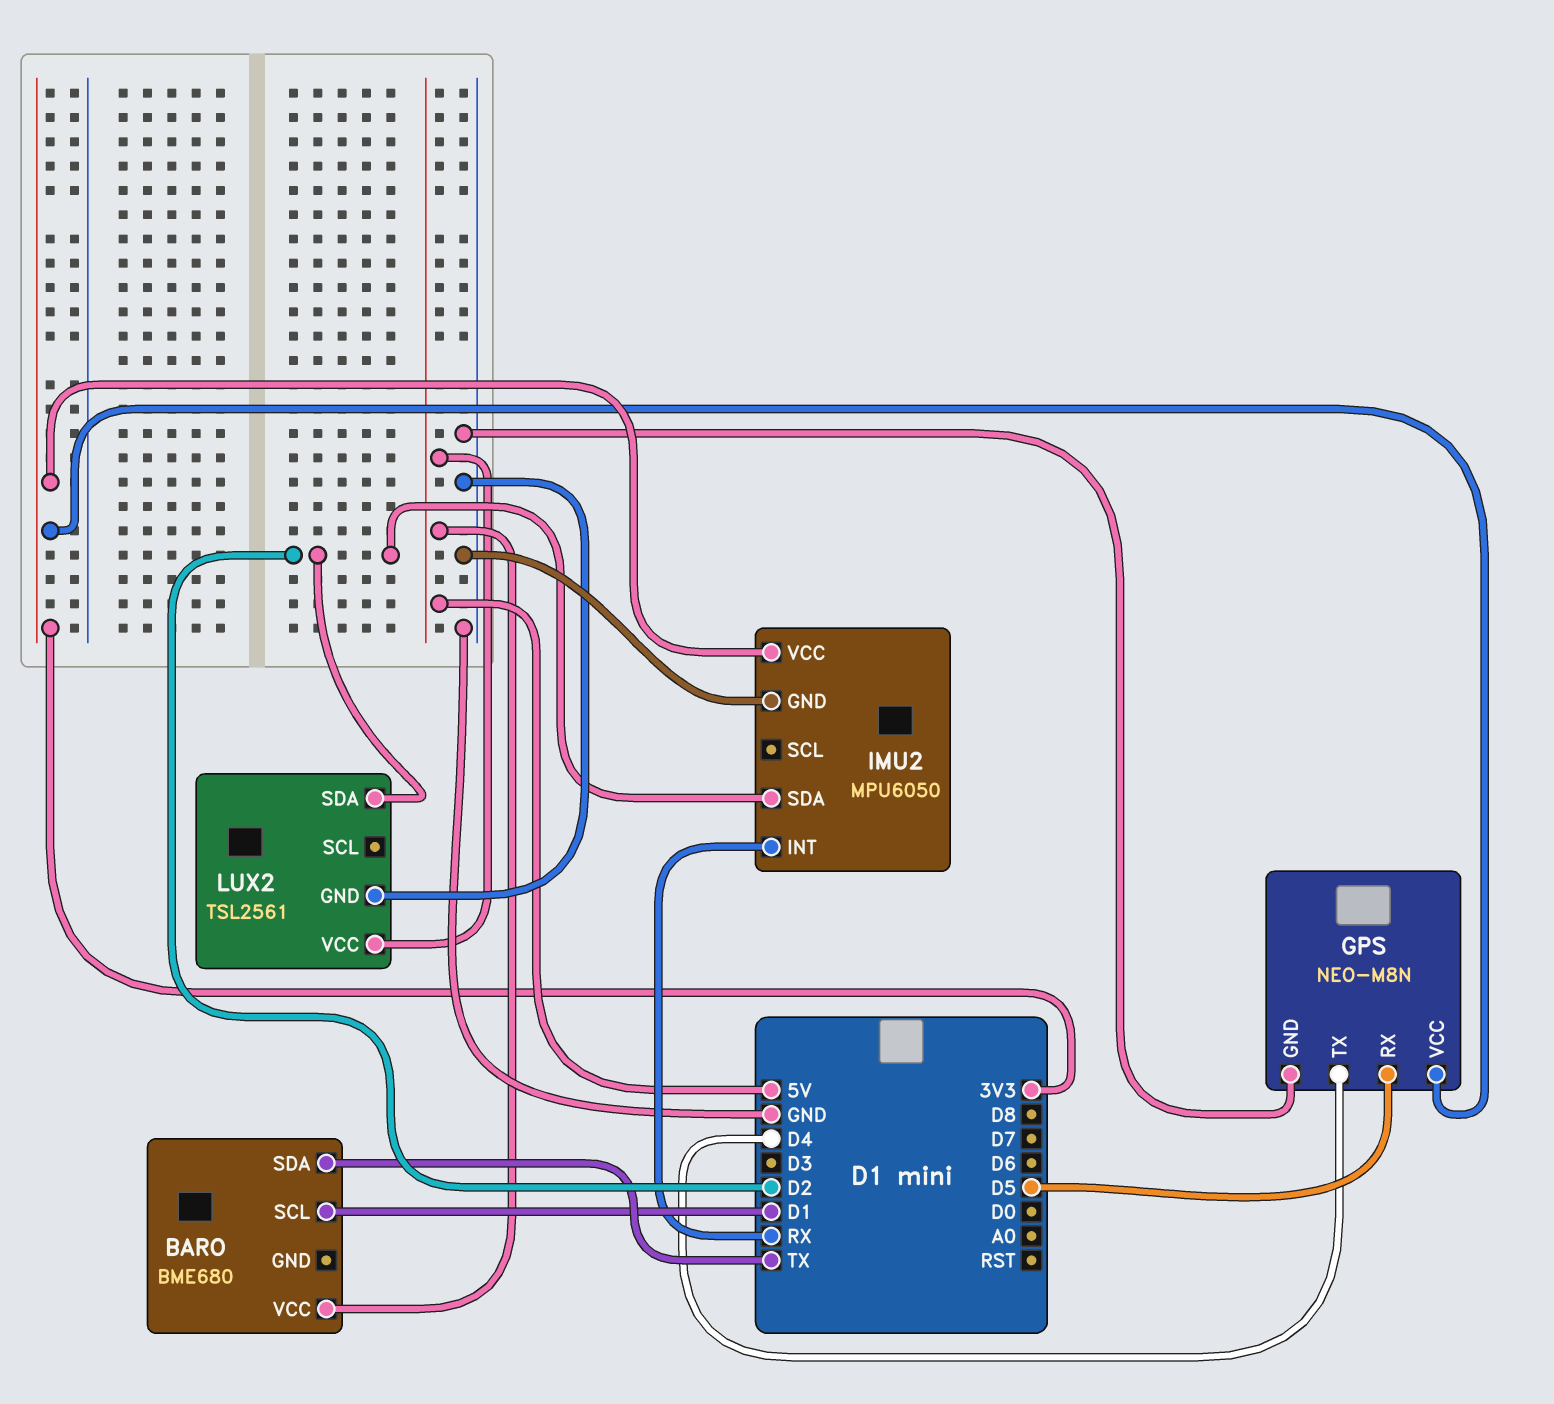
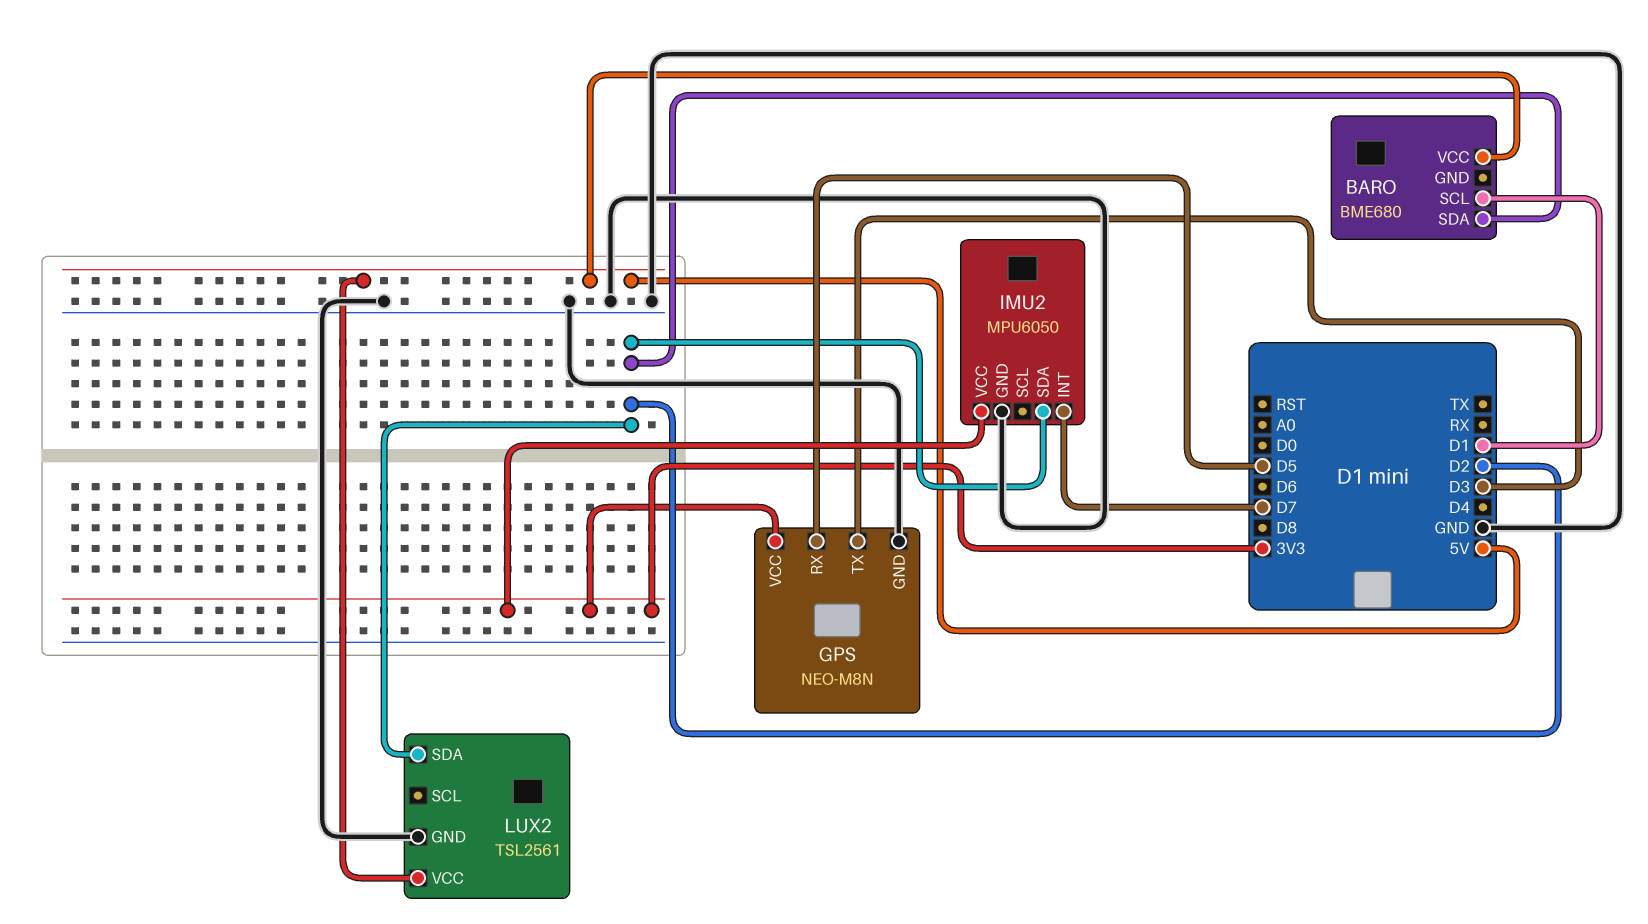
BARO pin SDA: TX -> D2
GPS pin TX: D4 -> D3
IMU2 pin INT: RX -> D7

